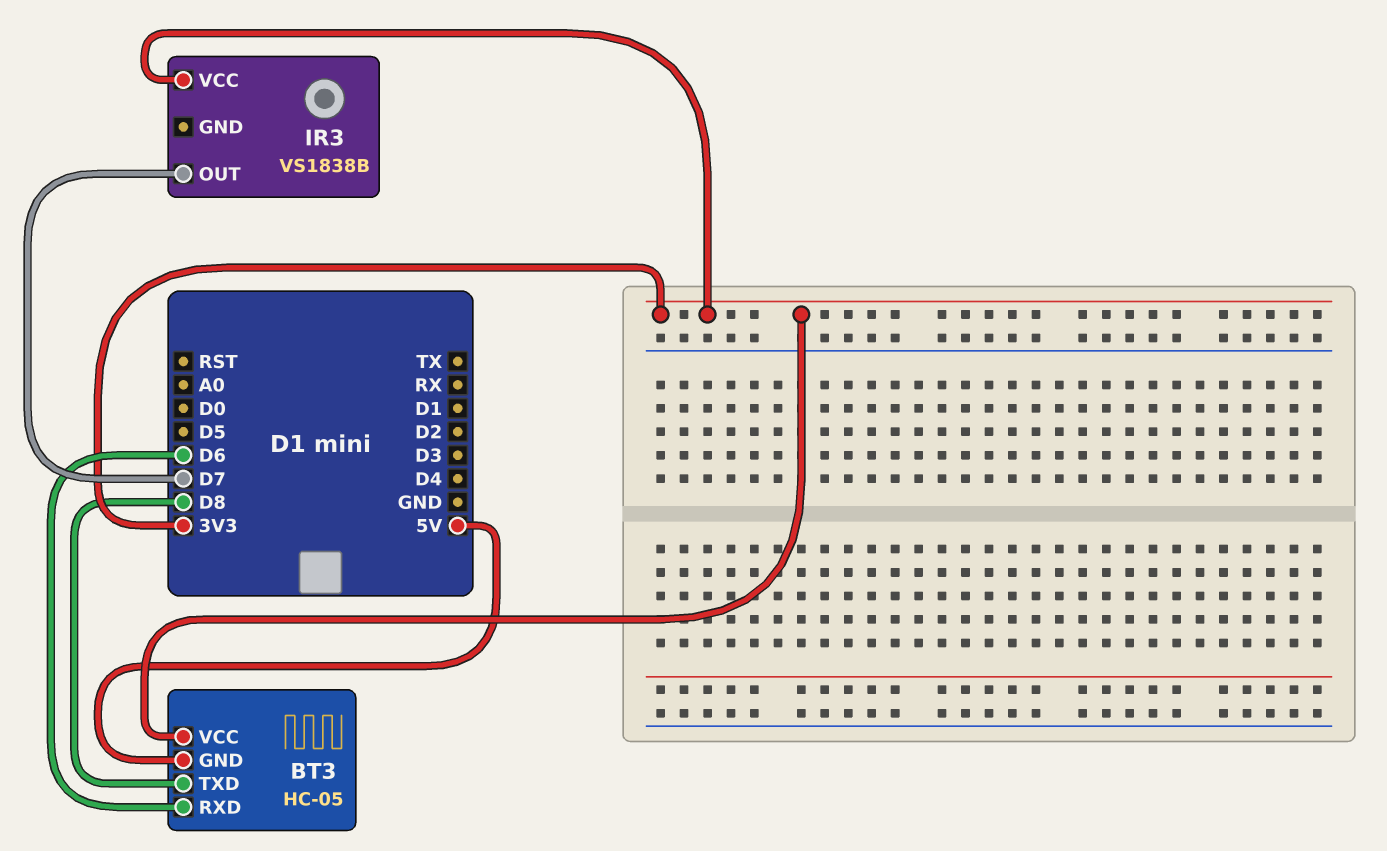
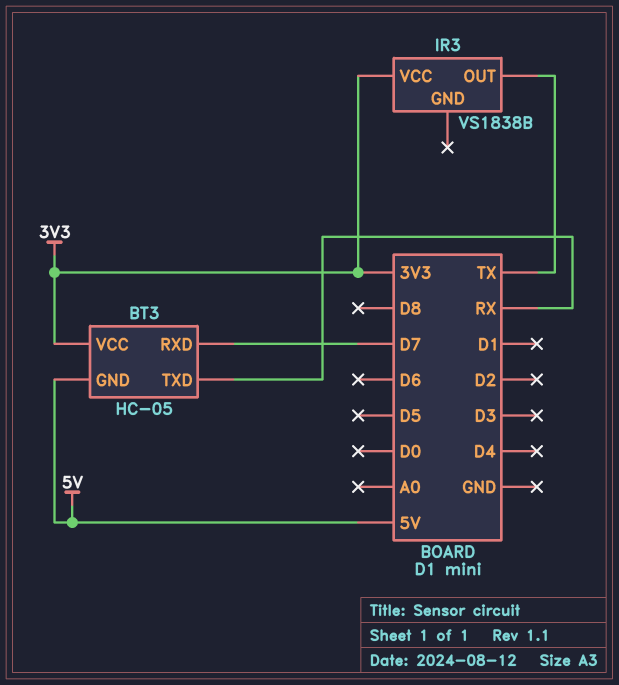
BT3 pin RXD: D6 -> D7
BT3 pin TXD: D8 -> RX
IR3 pin OUT: D7 -> TX

